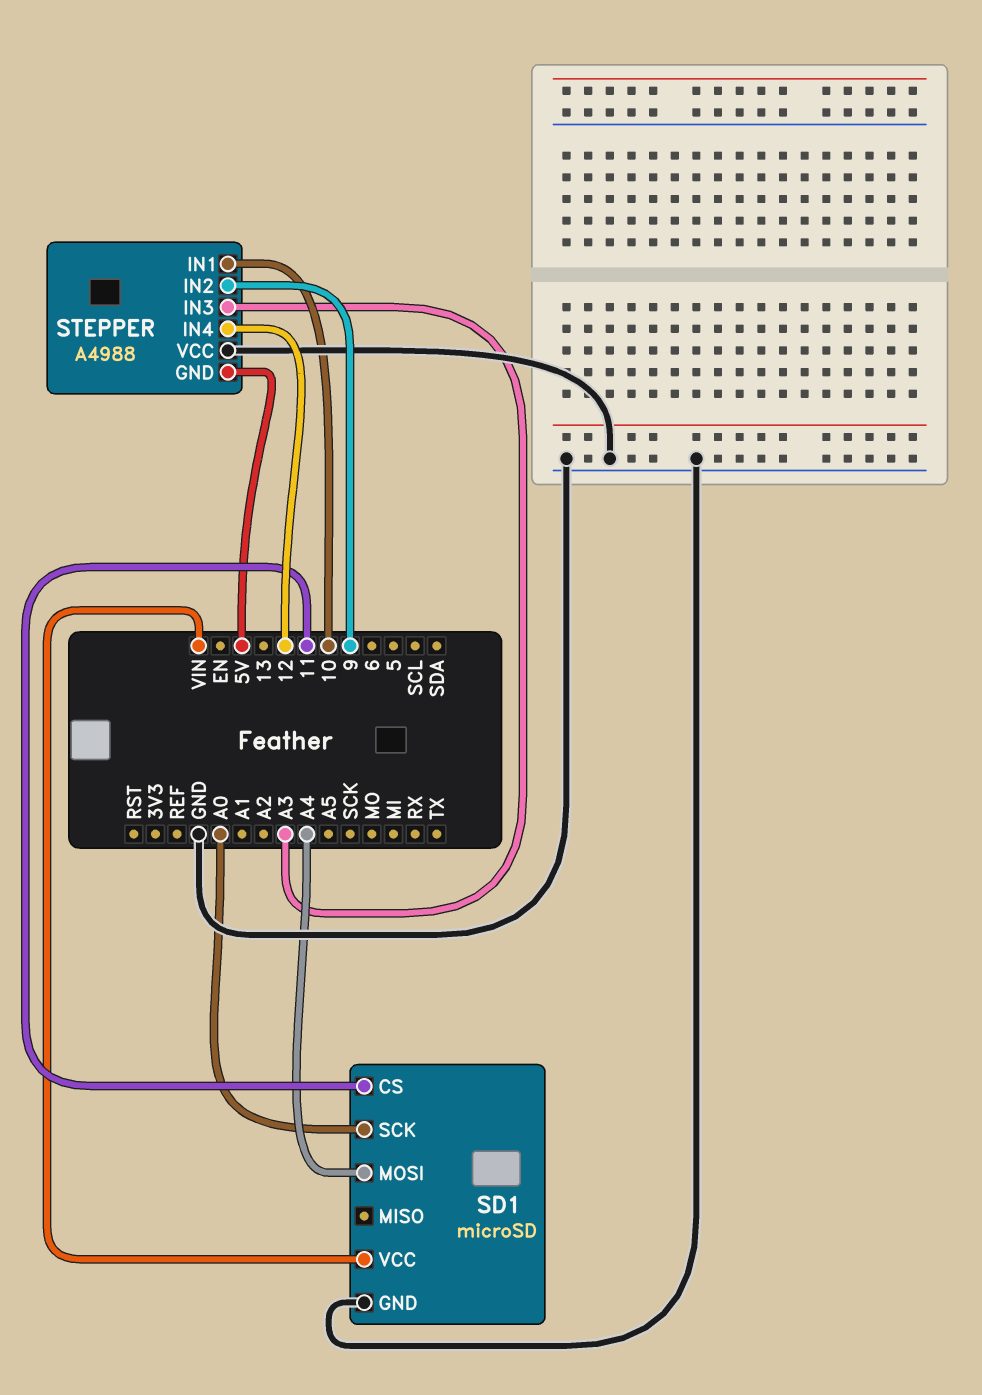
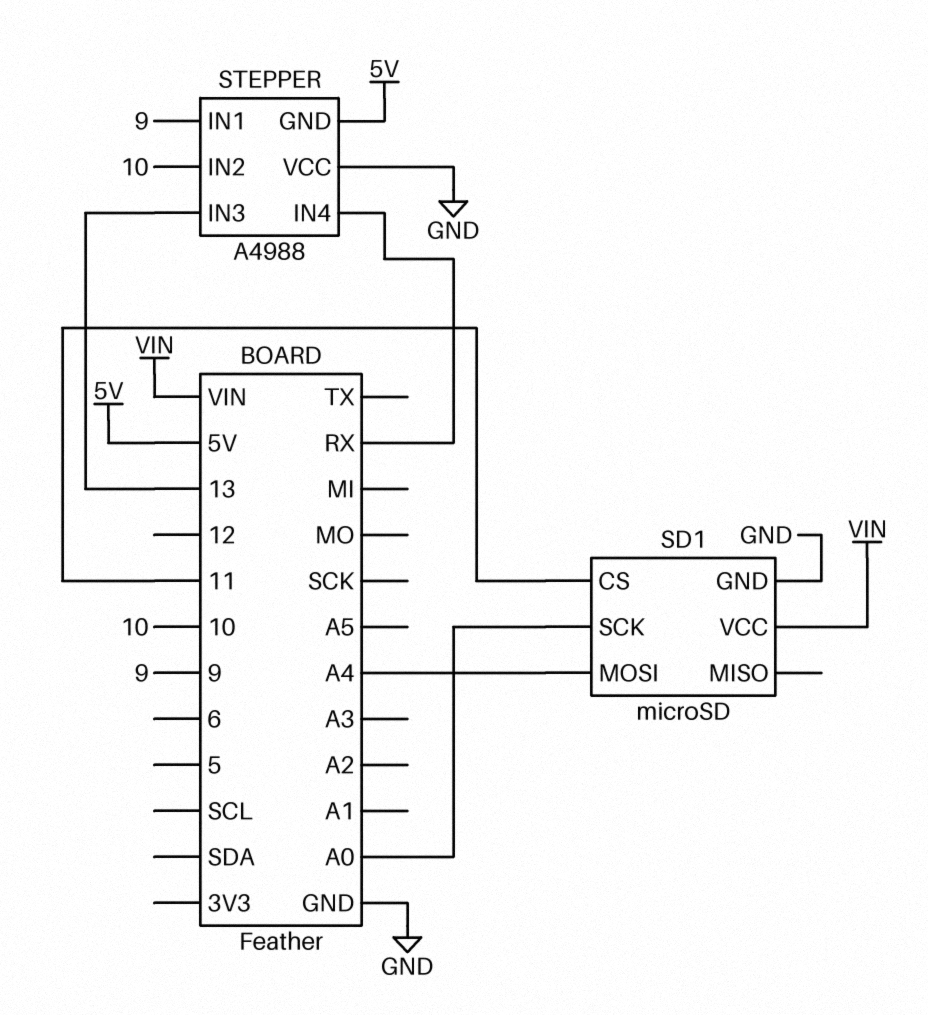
STEPPER pin IN1: 10 -> 9
STEPPER pin IN2: 9 -> 10
STEPPER pin IN3: A3 -> 13
STEPPER pin IN4: 12 -> RX

